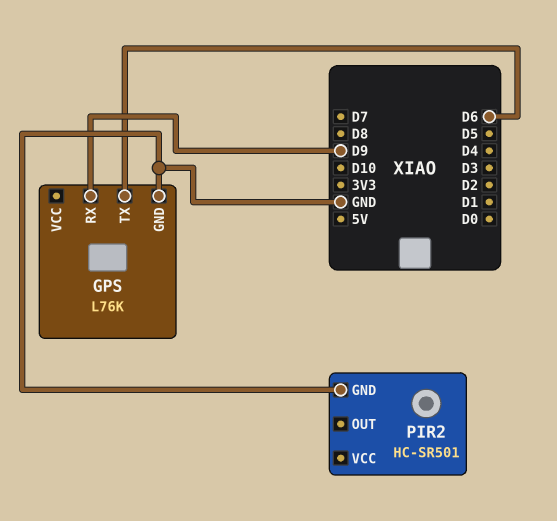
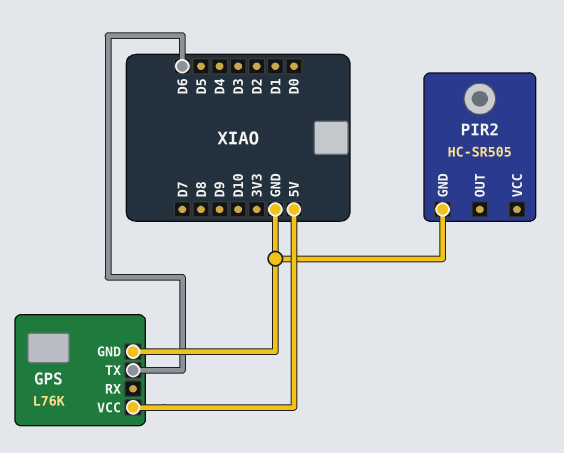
GPS pin RX: D9 -> none
GPS pin VCC: none -> 5V
PIR2: HC-SR501 -> HC-SR505

